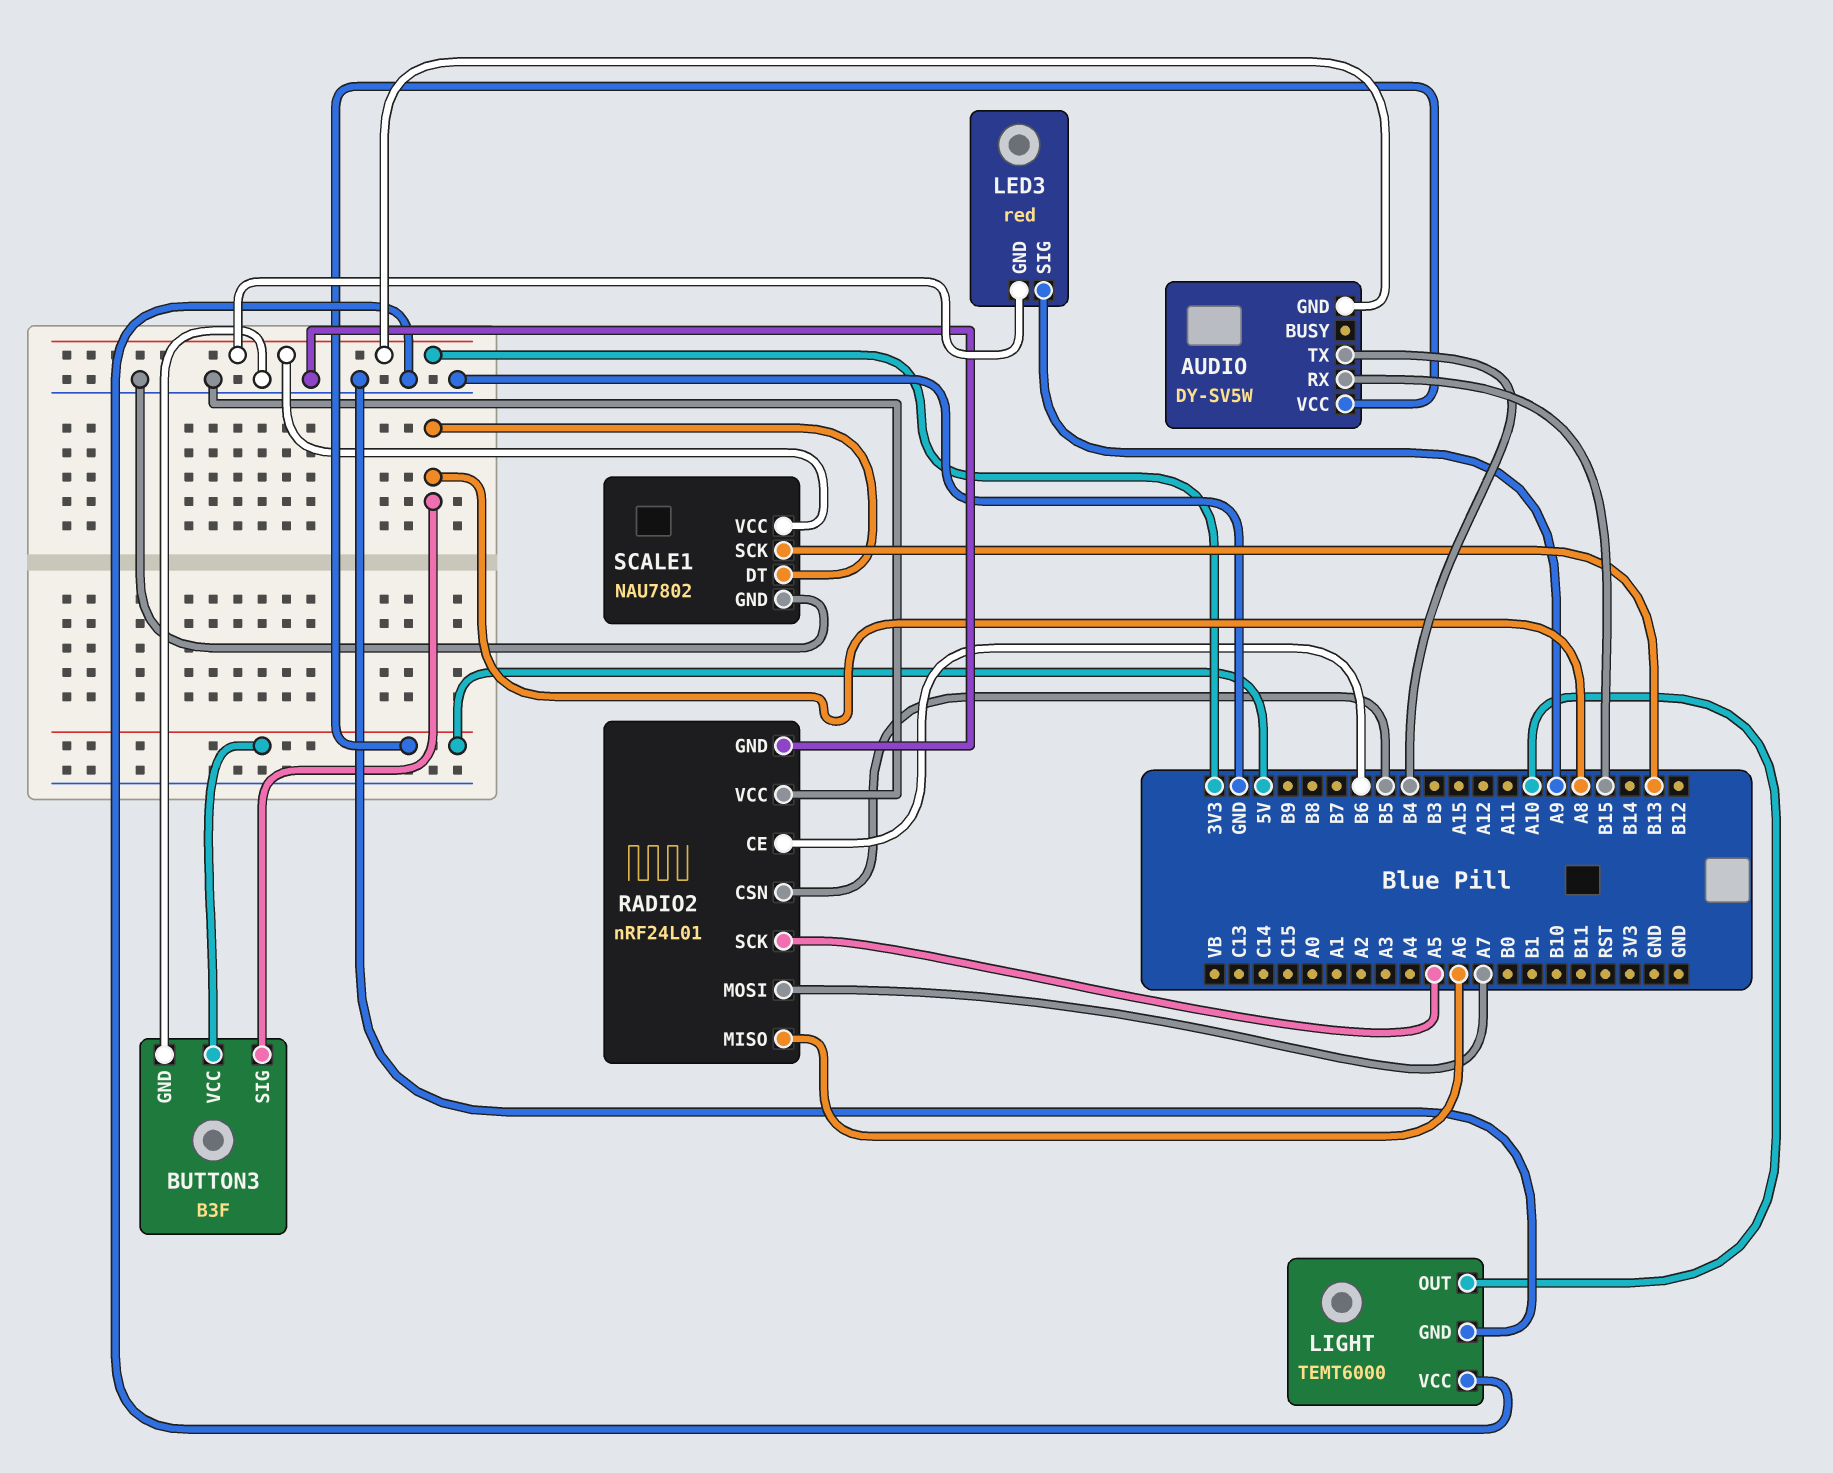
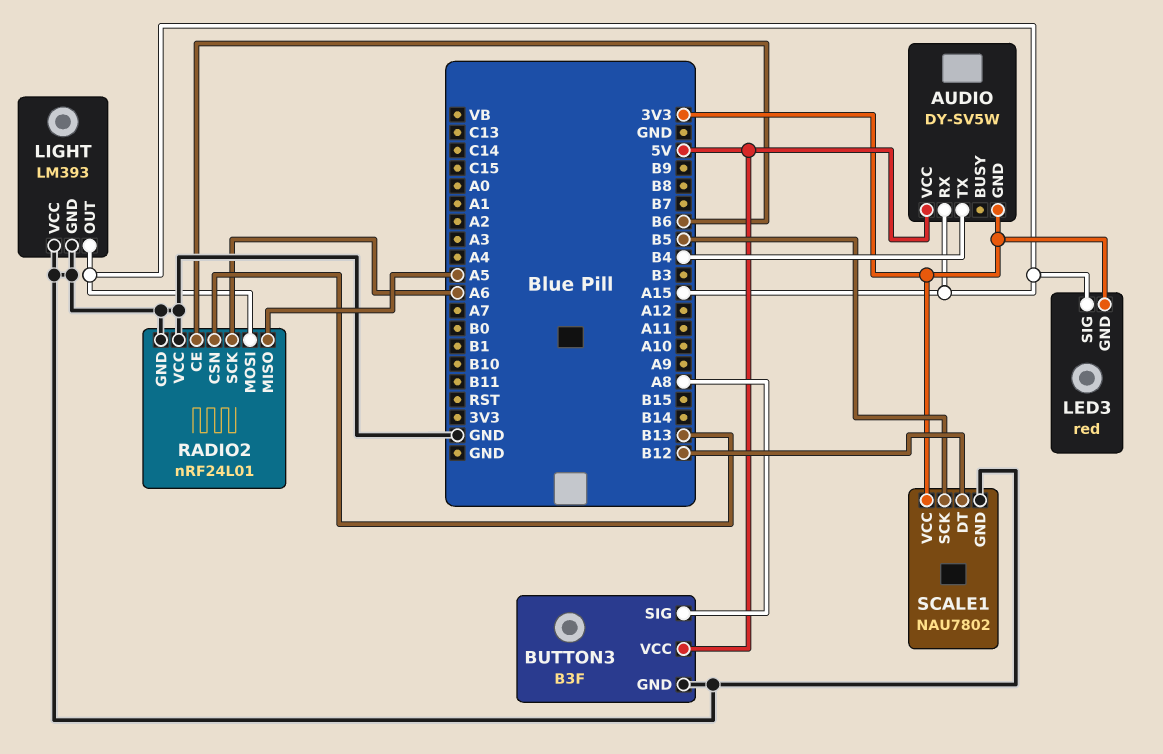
AUDIO pin RX: B15 -> A15
LED3 pin SIG: A9 -> A15
LIGHT: TEMT6000 -> LM393
LIGHT pin OUT: A10 -> A15
RADIO2 pin CSN: B5 -> B13
RADIO2 pin MISO: A6 -> A5
RADIO2 pin MOSI: A7 -> A15
RADIO2 pin SCK: A5 -> A6
SCALE1 pin DT: A8 -> B12
SCALE1 pin SCK: B13 -> B5

